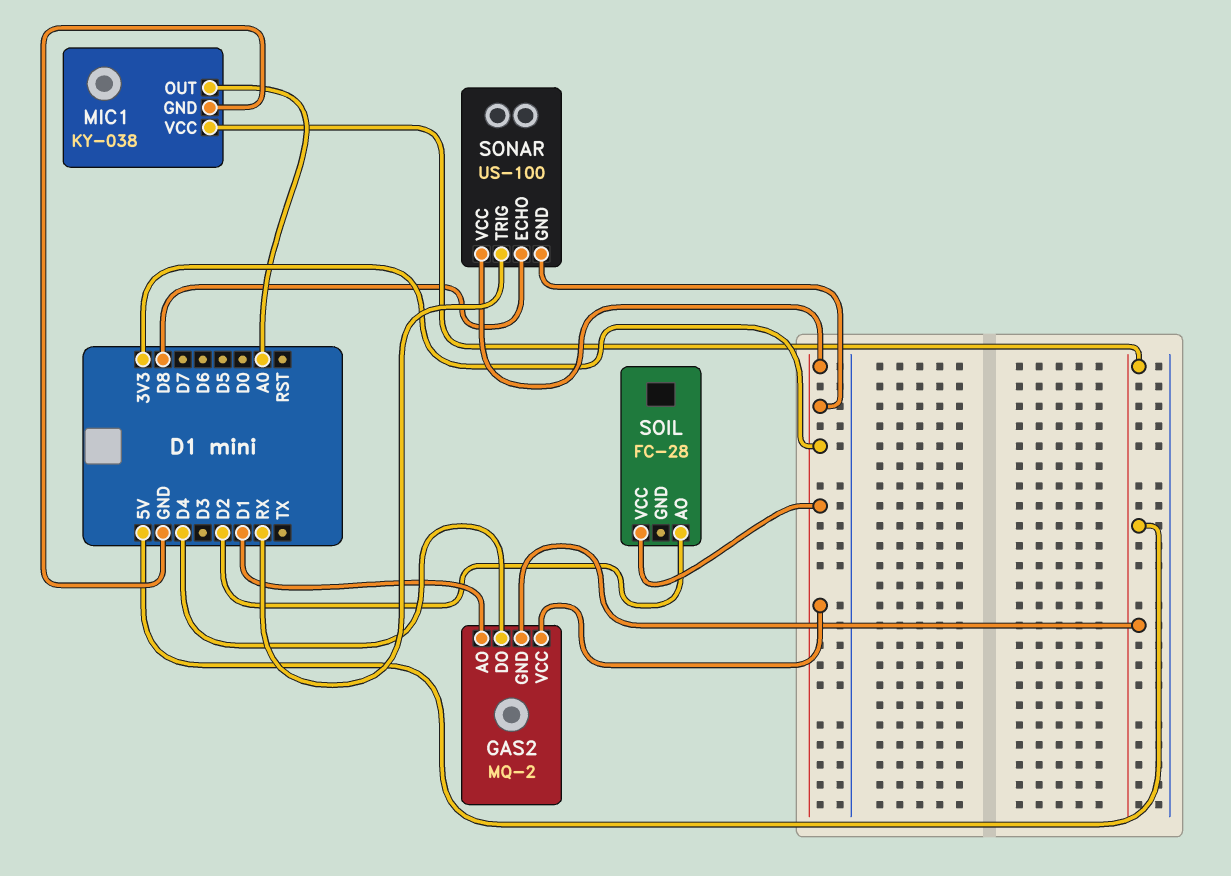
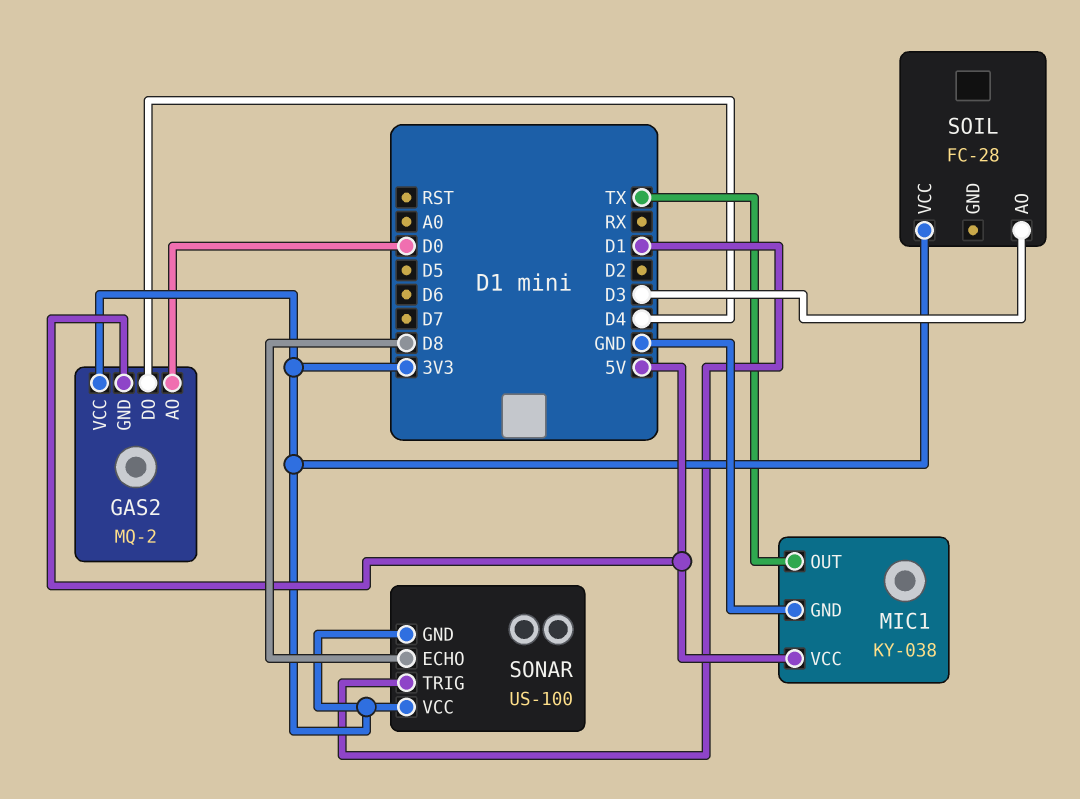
GAS2 pin AO: D1 -> D0
MIC1 pin OUT: A0 -> TX
SOIL pin AO: D2 -> D3
SONAR pin TRIG: RX -> D1

